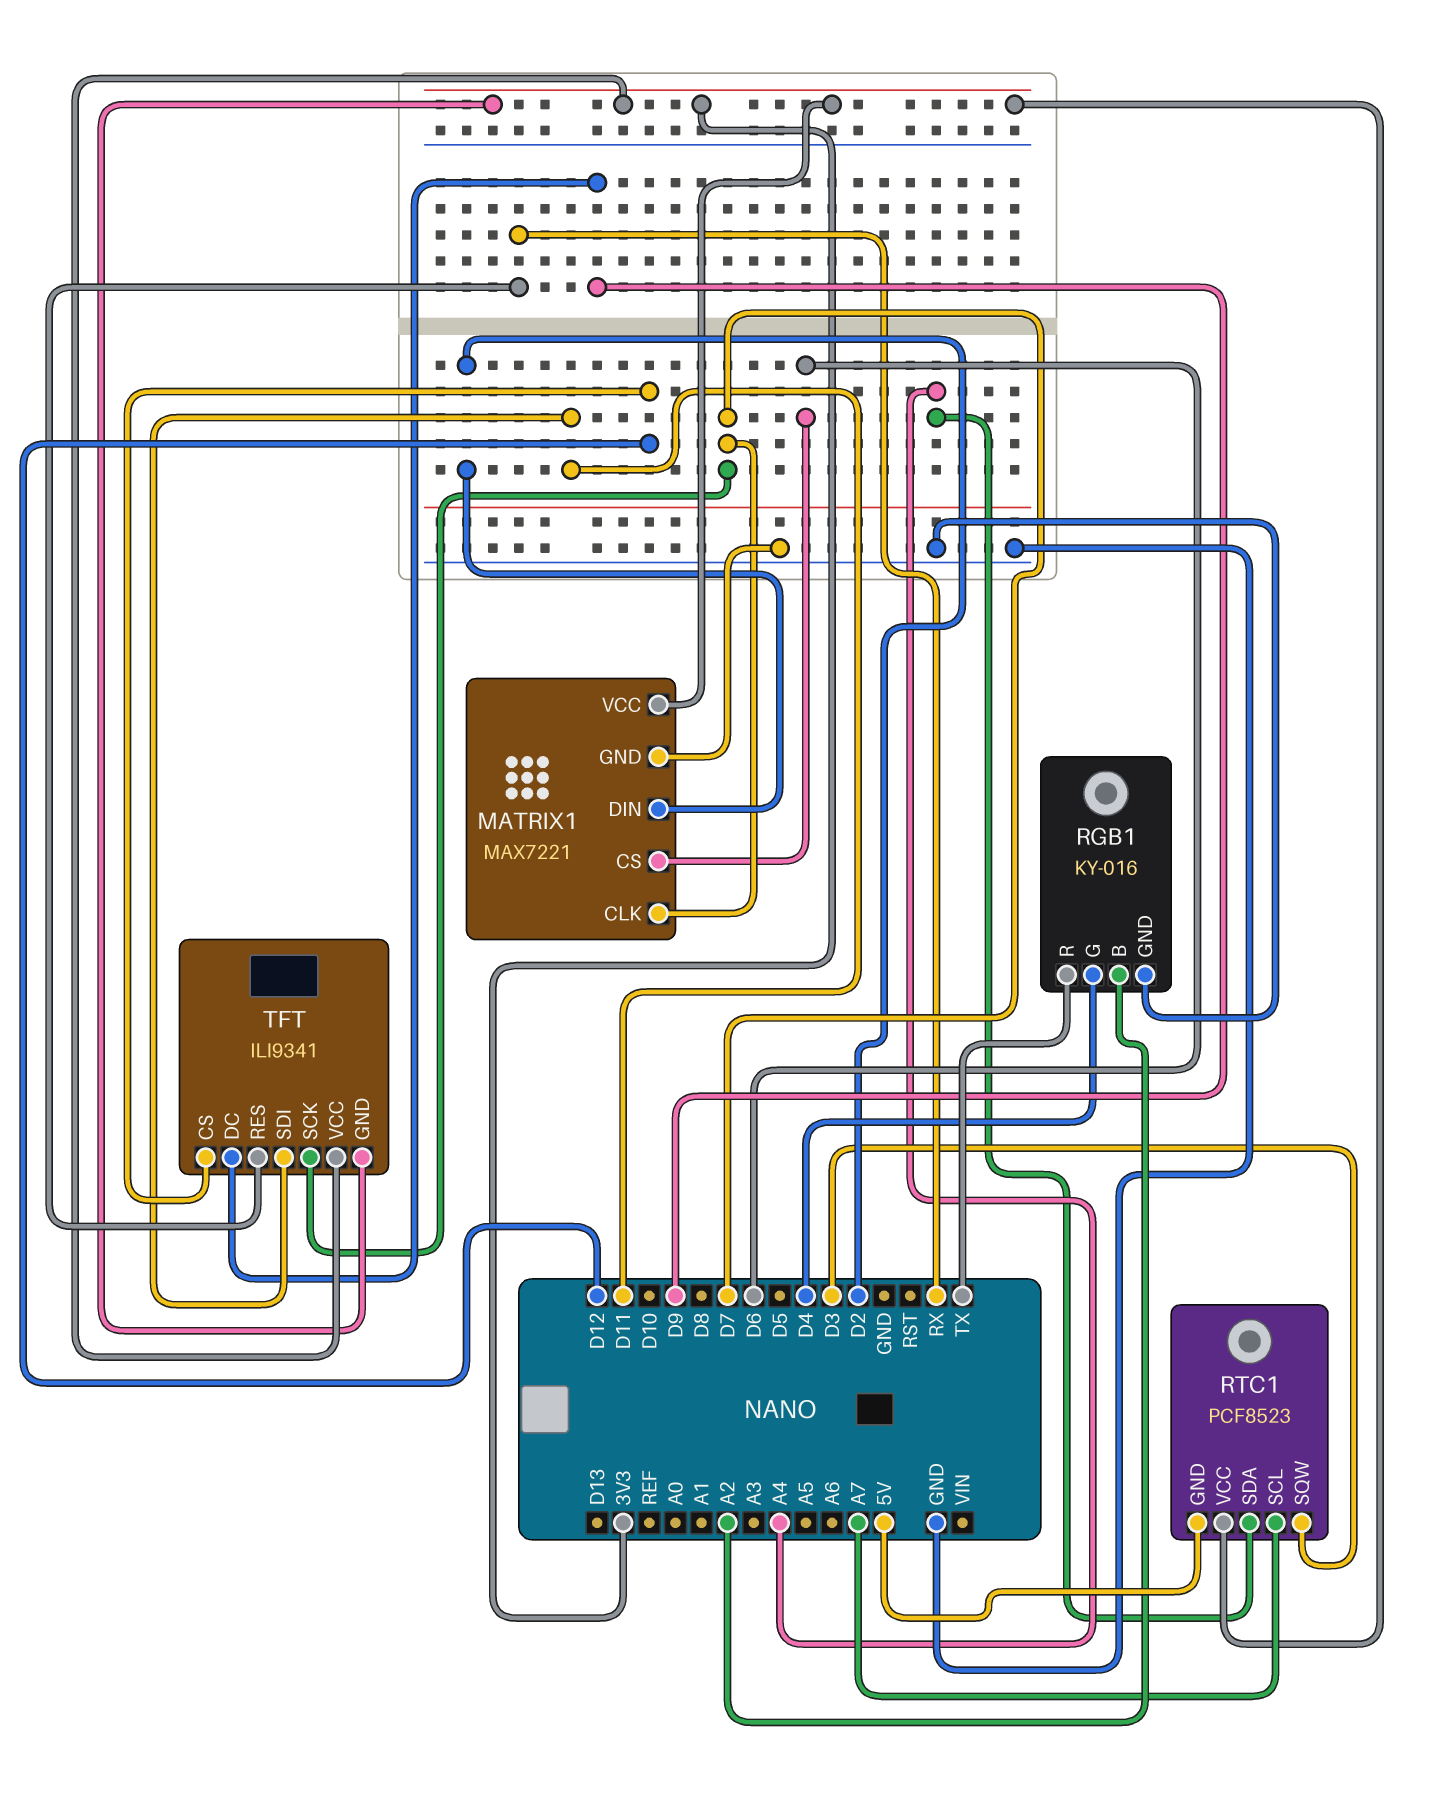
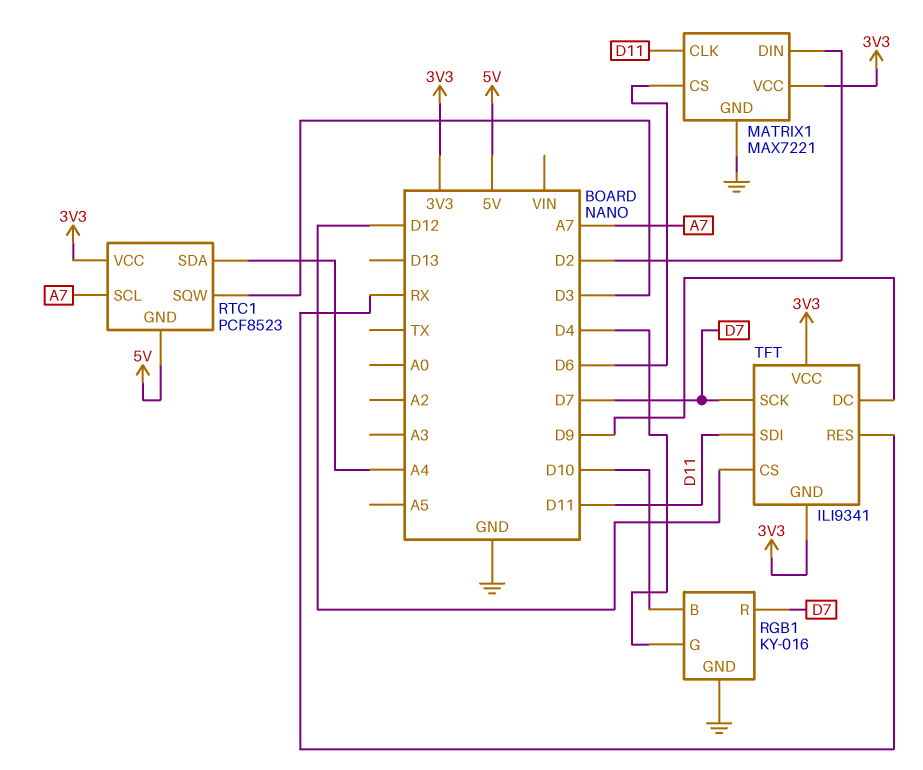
MATRIX1 pin CLK: D7 -> D11
RGB1 pin B: A2 -> D10
RGB1 pin R: TX -> D7

